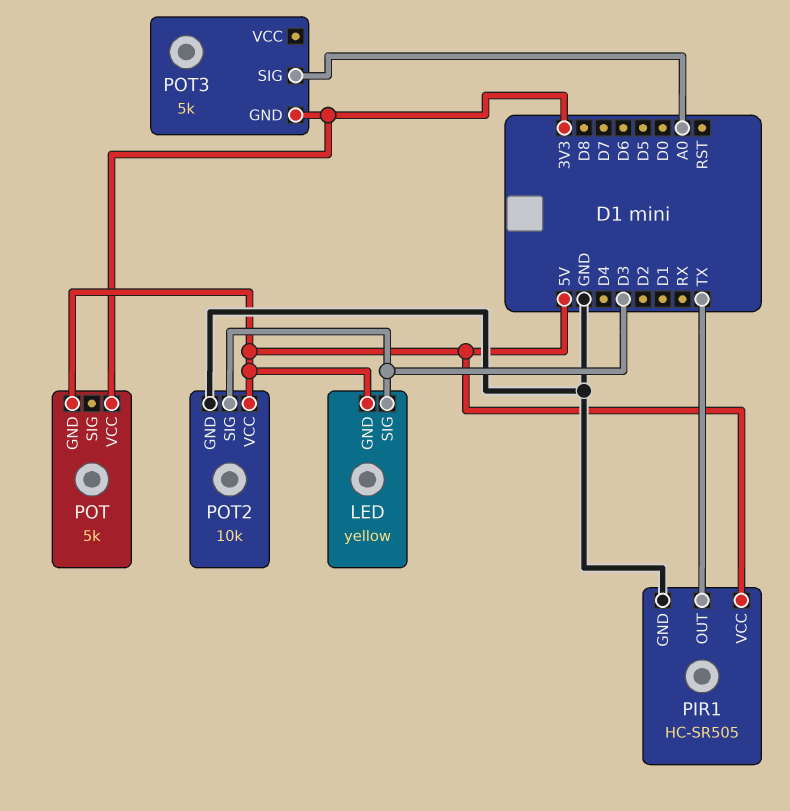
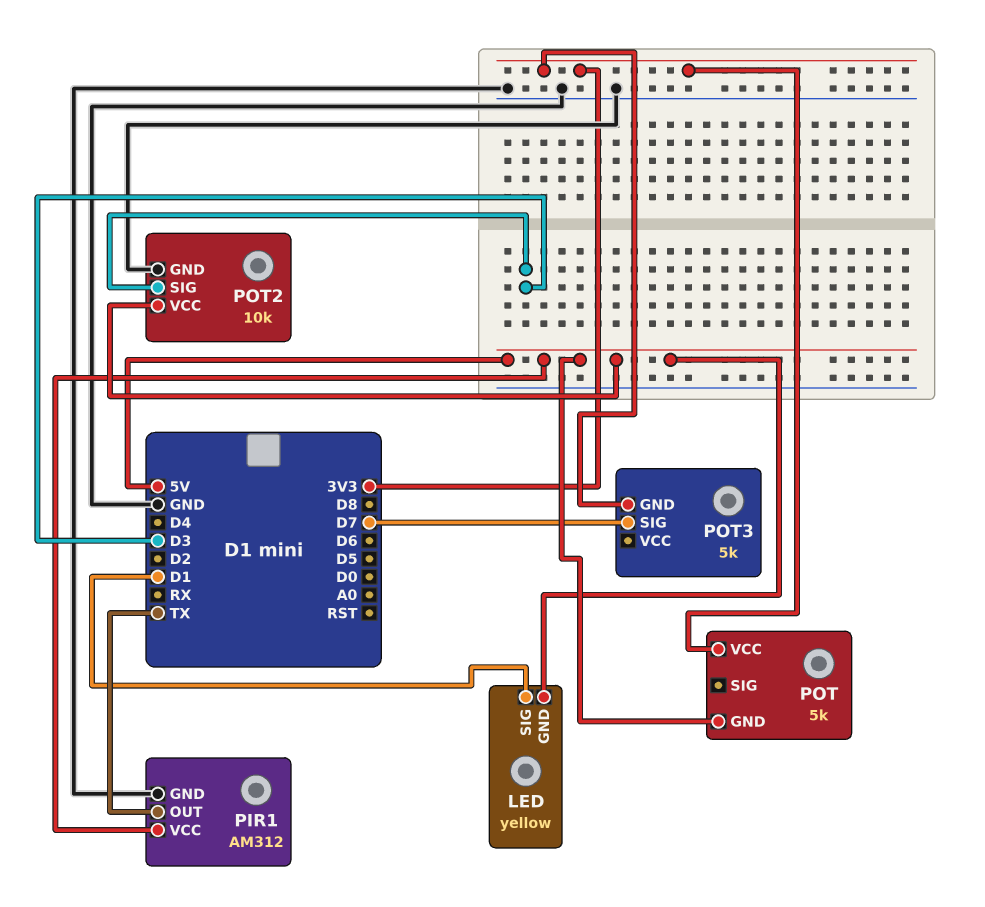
LED pin SIG: D3 -> D1
PIR1: HC-SR505 -> AM312
POT3 pin SIG: A0 -> D7

